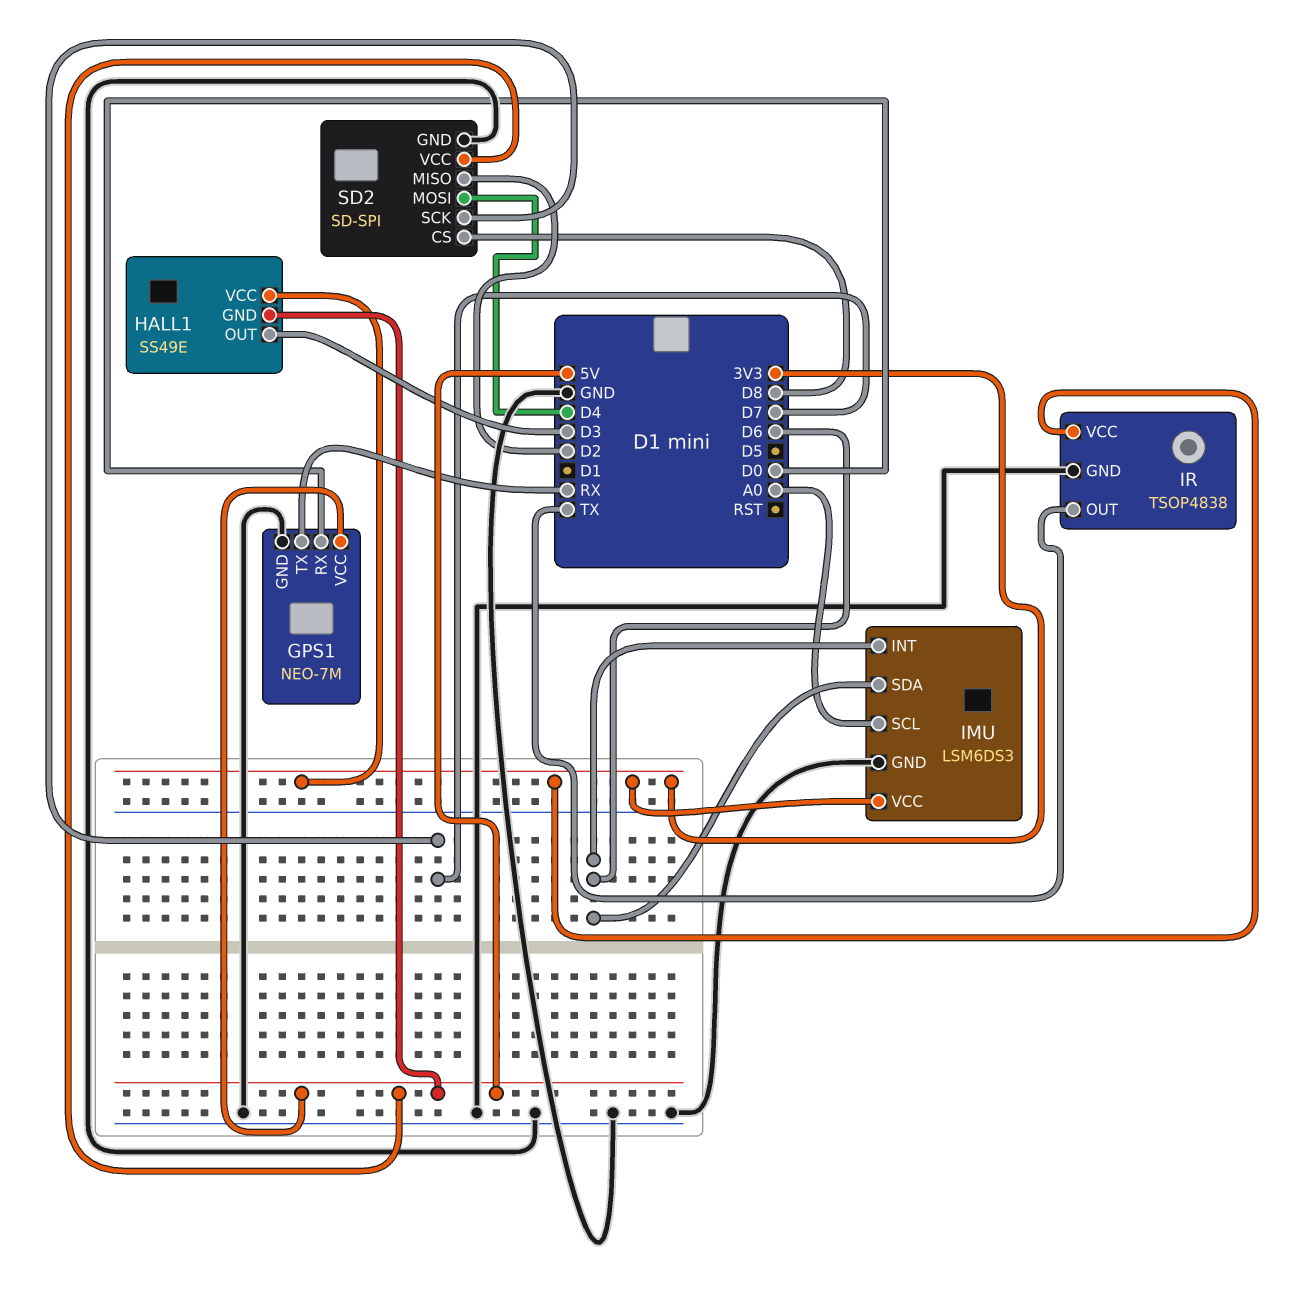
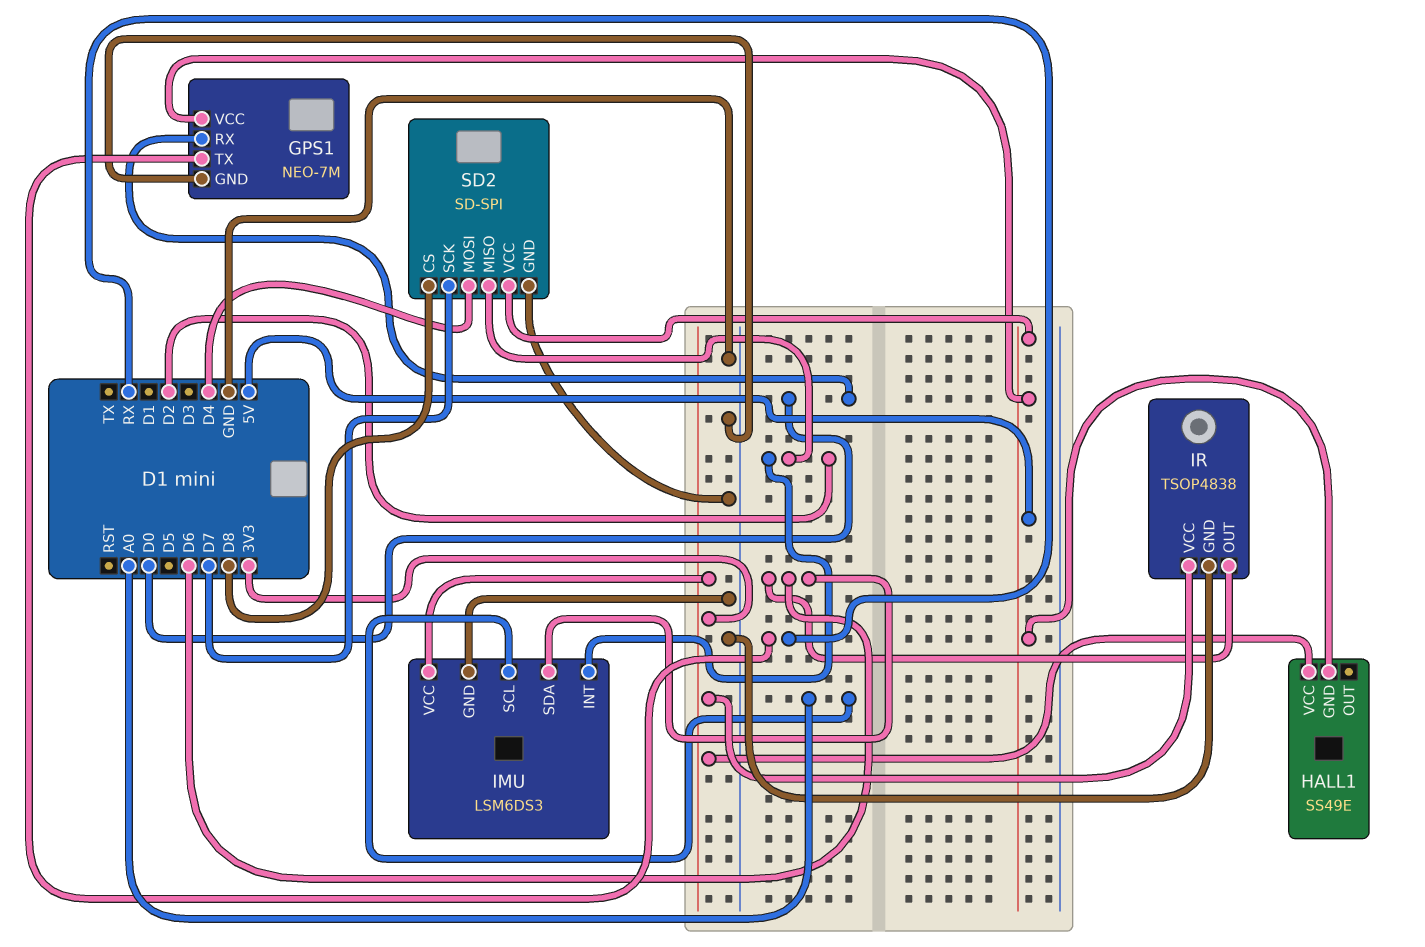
HALL1 pin OUT: D3 -> none
IMU pin INT: D6 -> D2
IR pin OUT: TX -> D6

